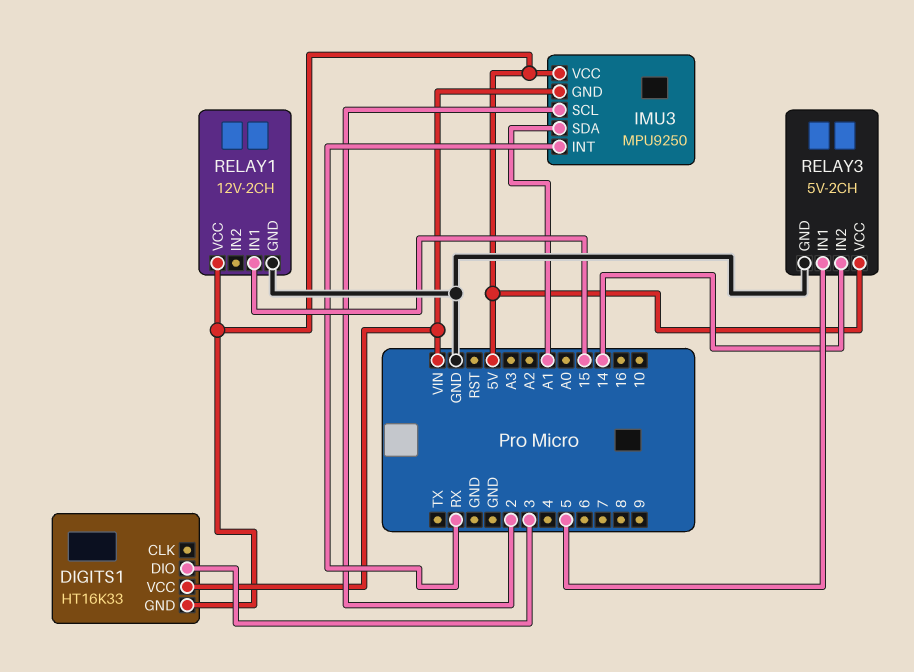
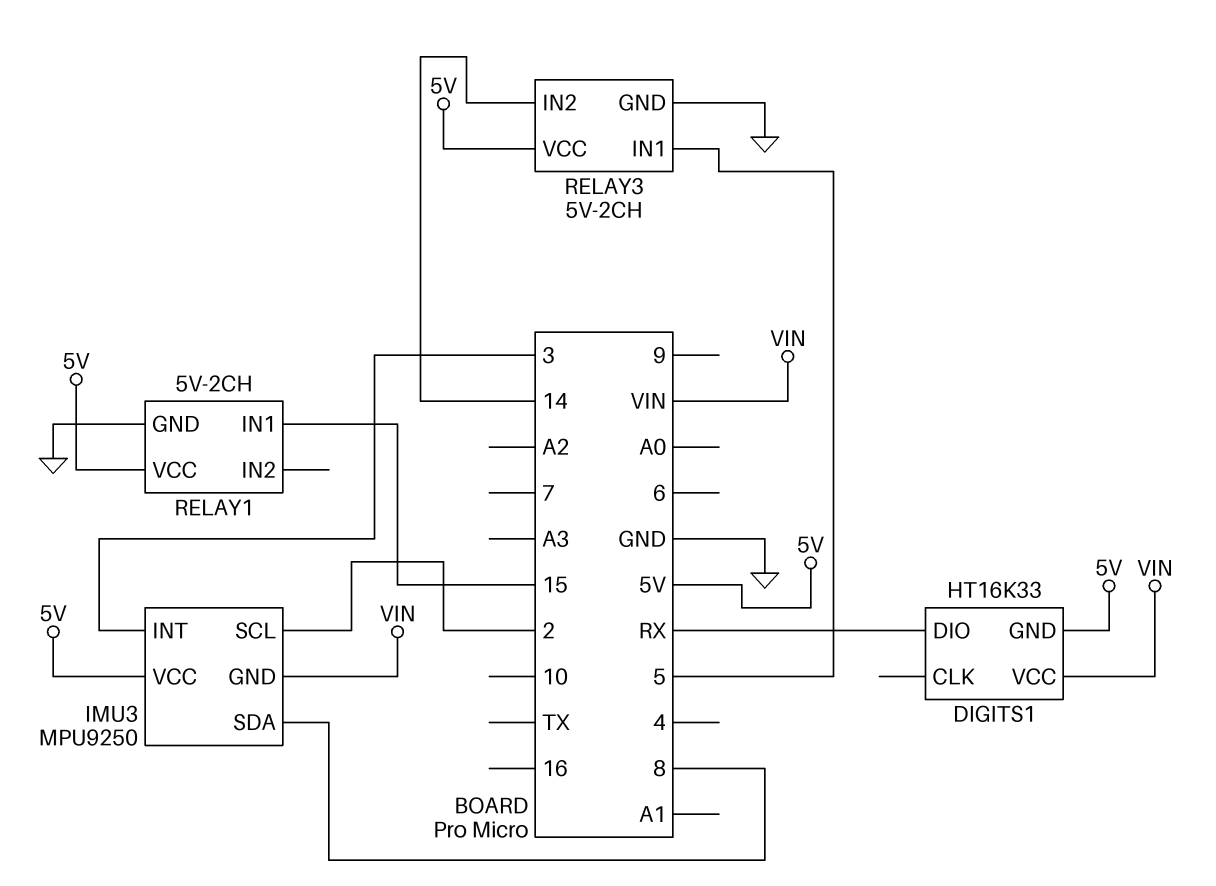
DIGITS1 pin DIO: 3 -> RX
IMU3 pin INT: RX -> 3
IMU3 pin SDA: A1 -> 8
RELAY1: 12V-2CH -> 5V-2CH

